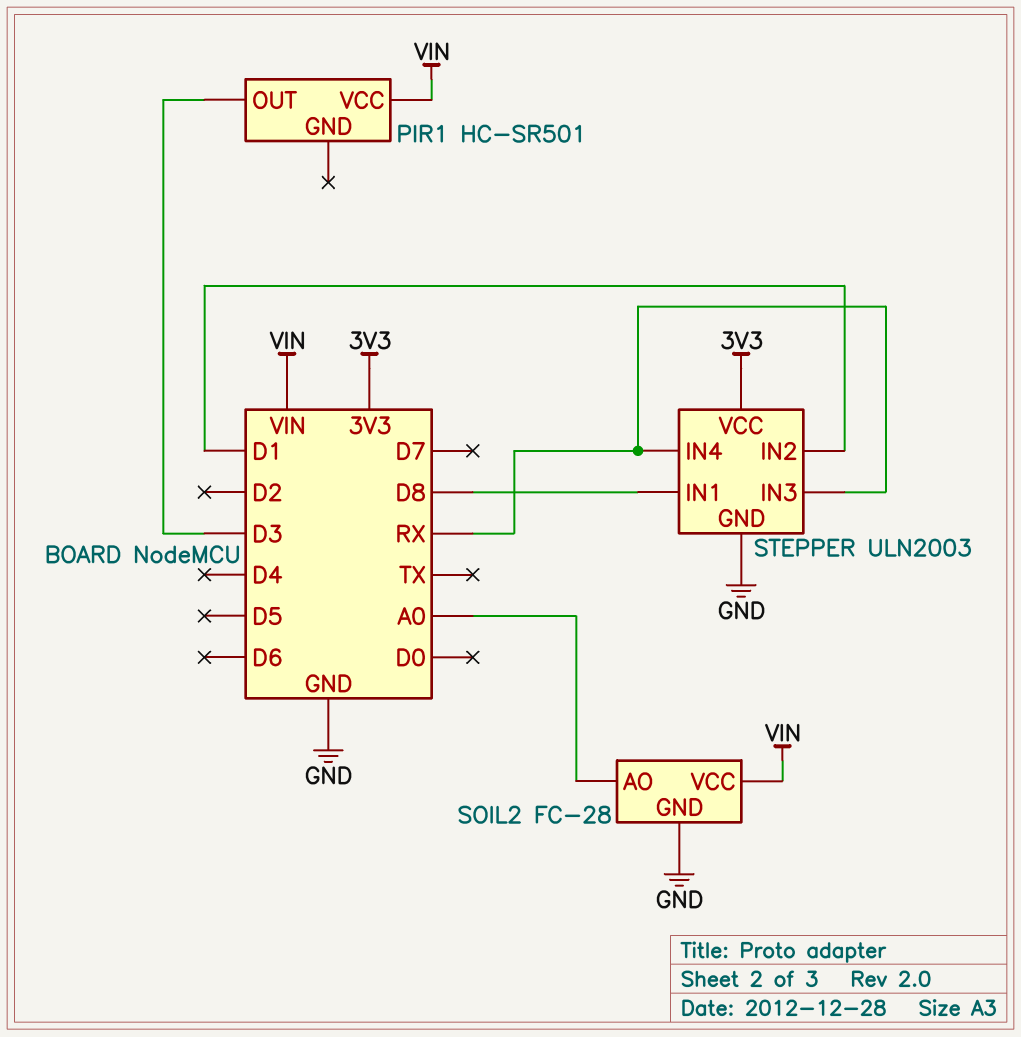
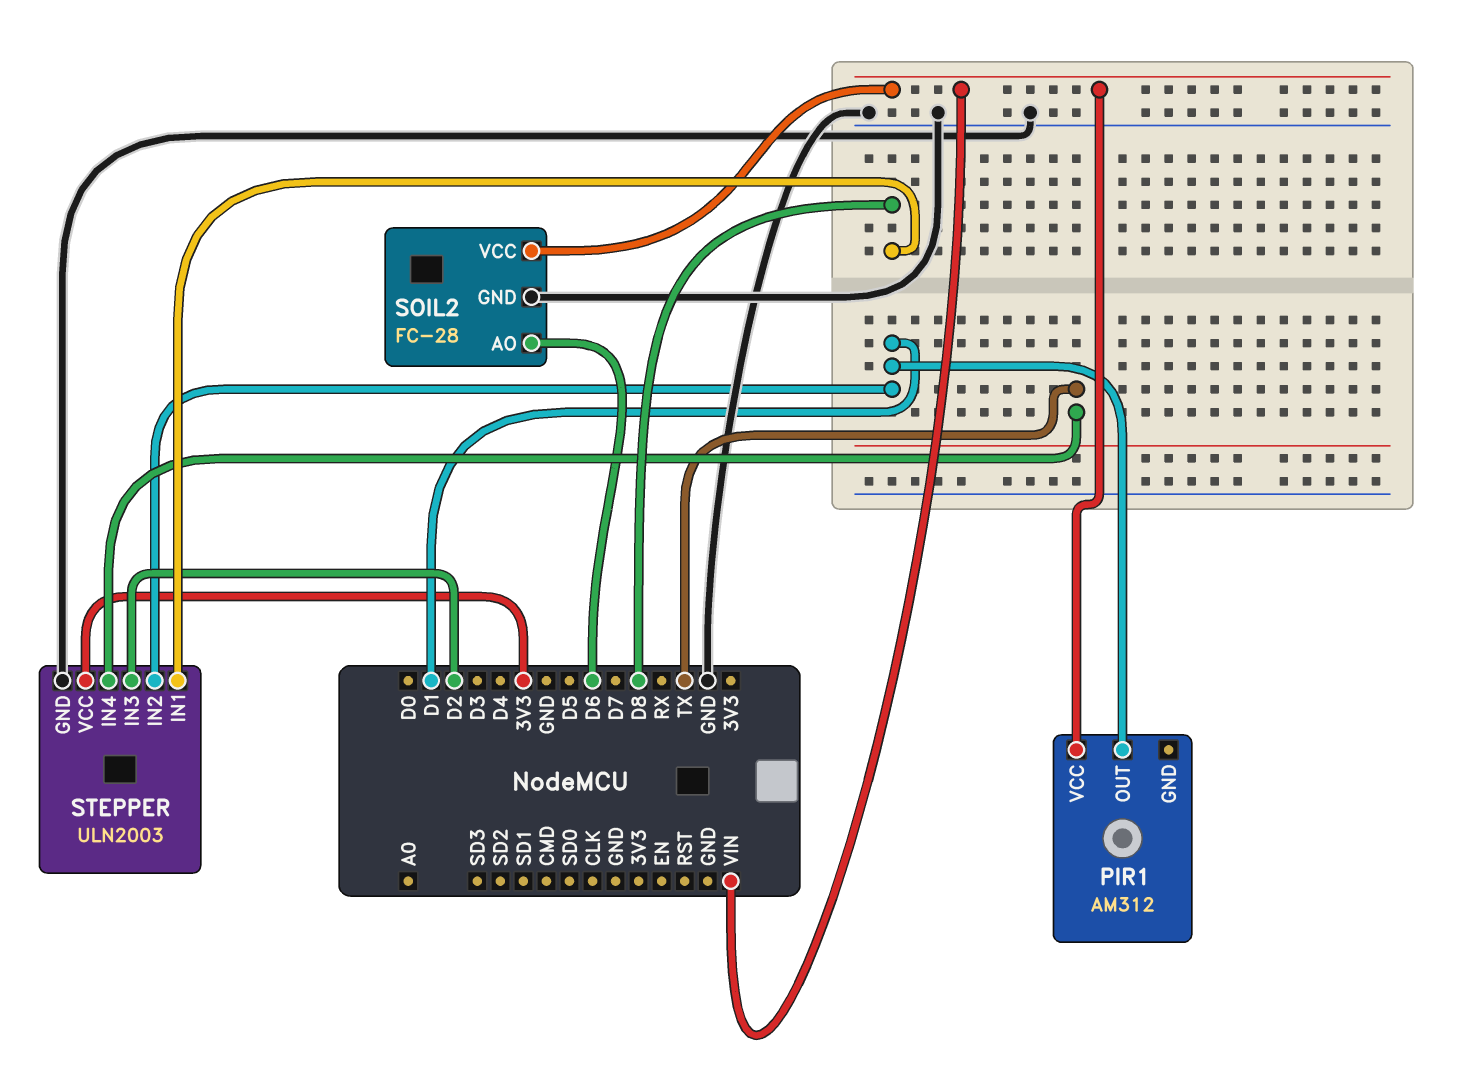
PIR1: HC-SR501 -> AM312
PIR1 pin OUT: D3 -> D1
SOIL2 pin AO: A0 -> D6
STEPPER pin IN3: RX -> D2
STEPPER pin IN4: RX -> TX

